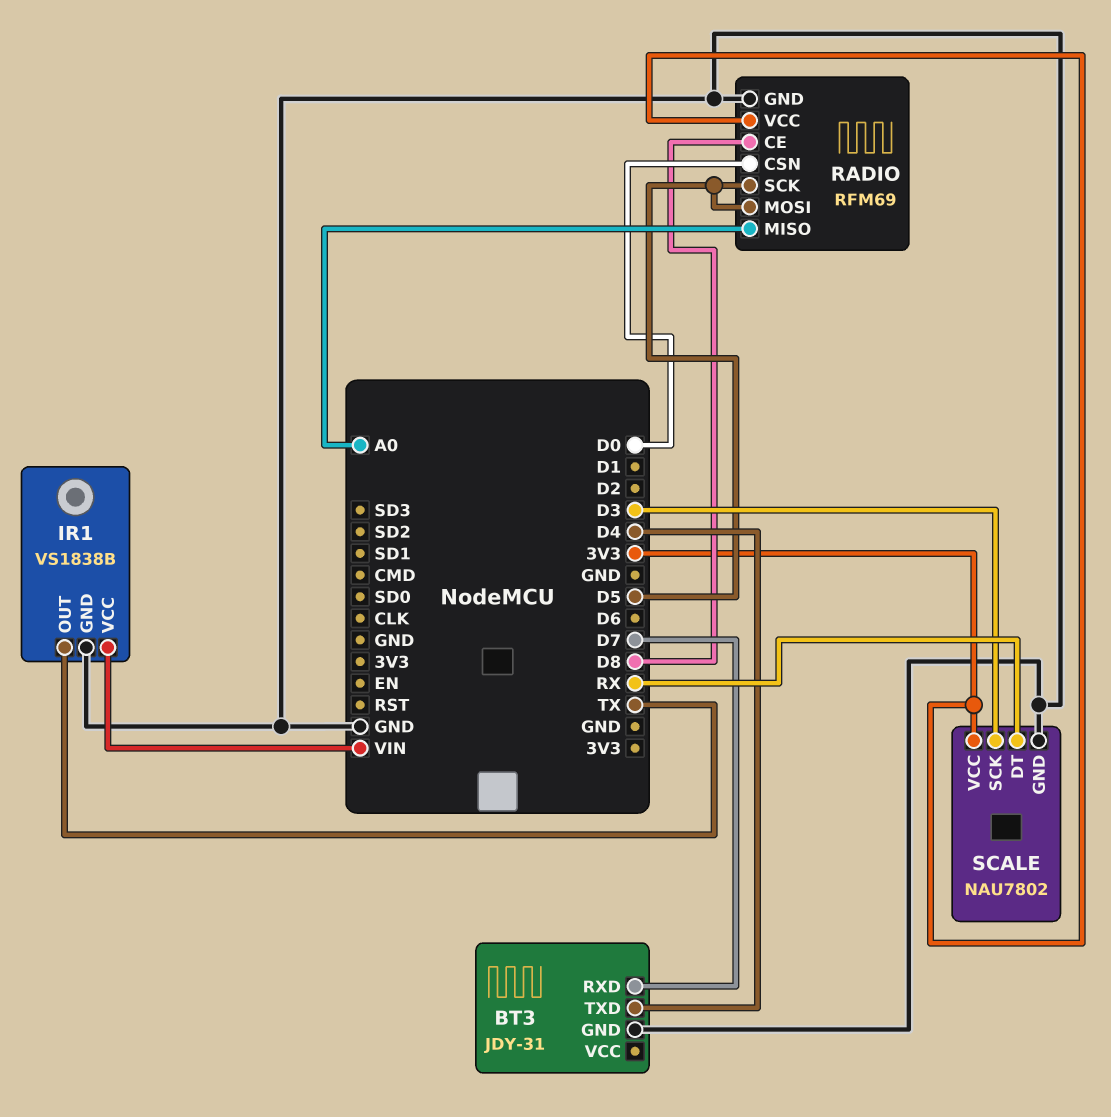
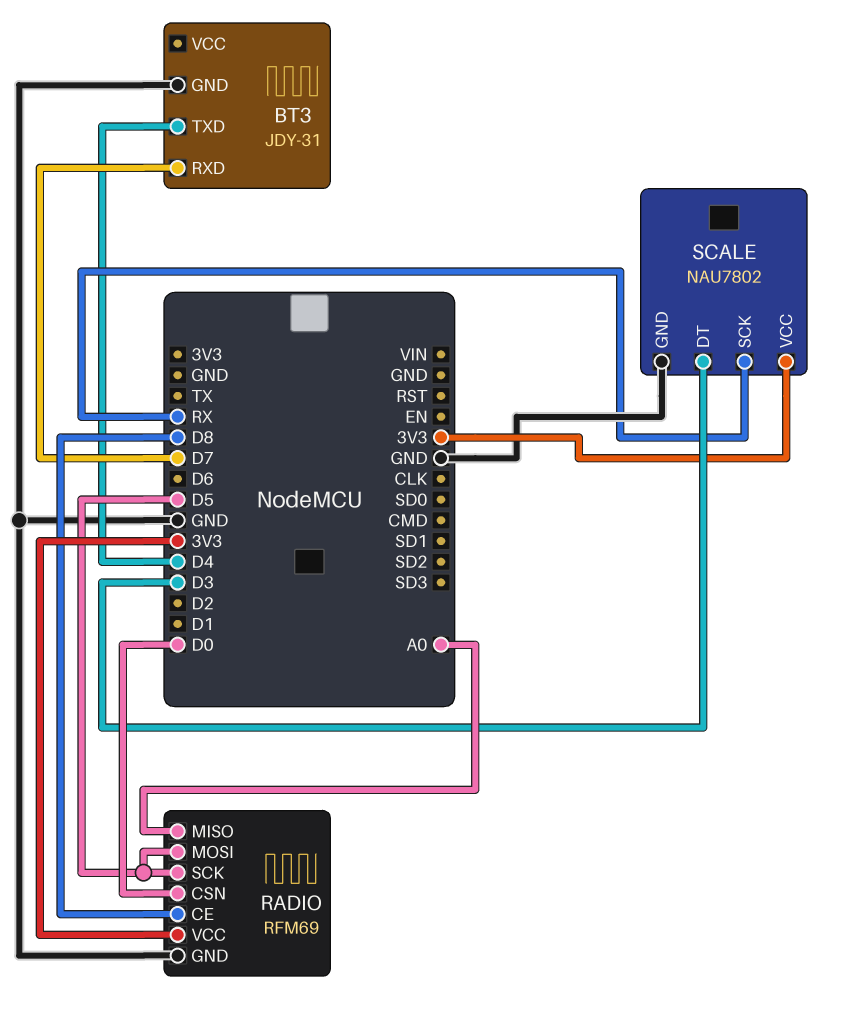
IR1: VS1838B -> none
IR1 pin GND: GND -> none
IR1 pin OUT: TX -> none
IR1 pin VCC: VIN -> none
SCALE pin DT: RX -> D3
SCALE pin SCK: D3 -> RX

